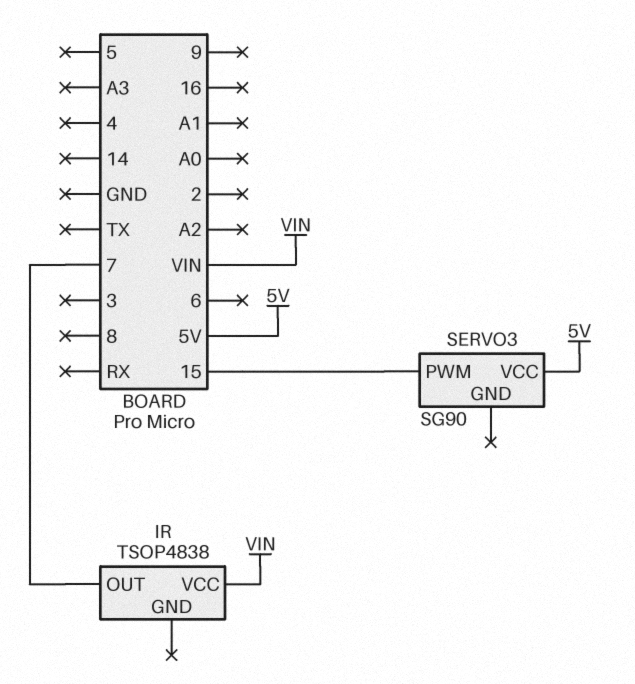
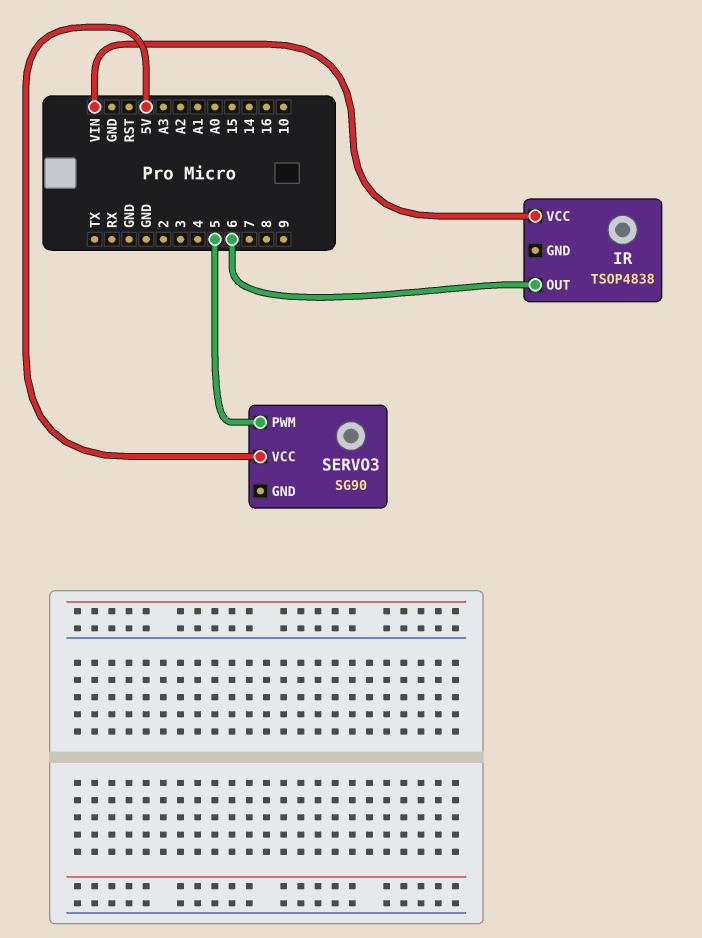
IR pin OUT: 7 -> 6
SERVO3 pin PWM: 15 -> 5

